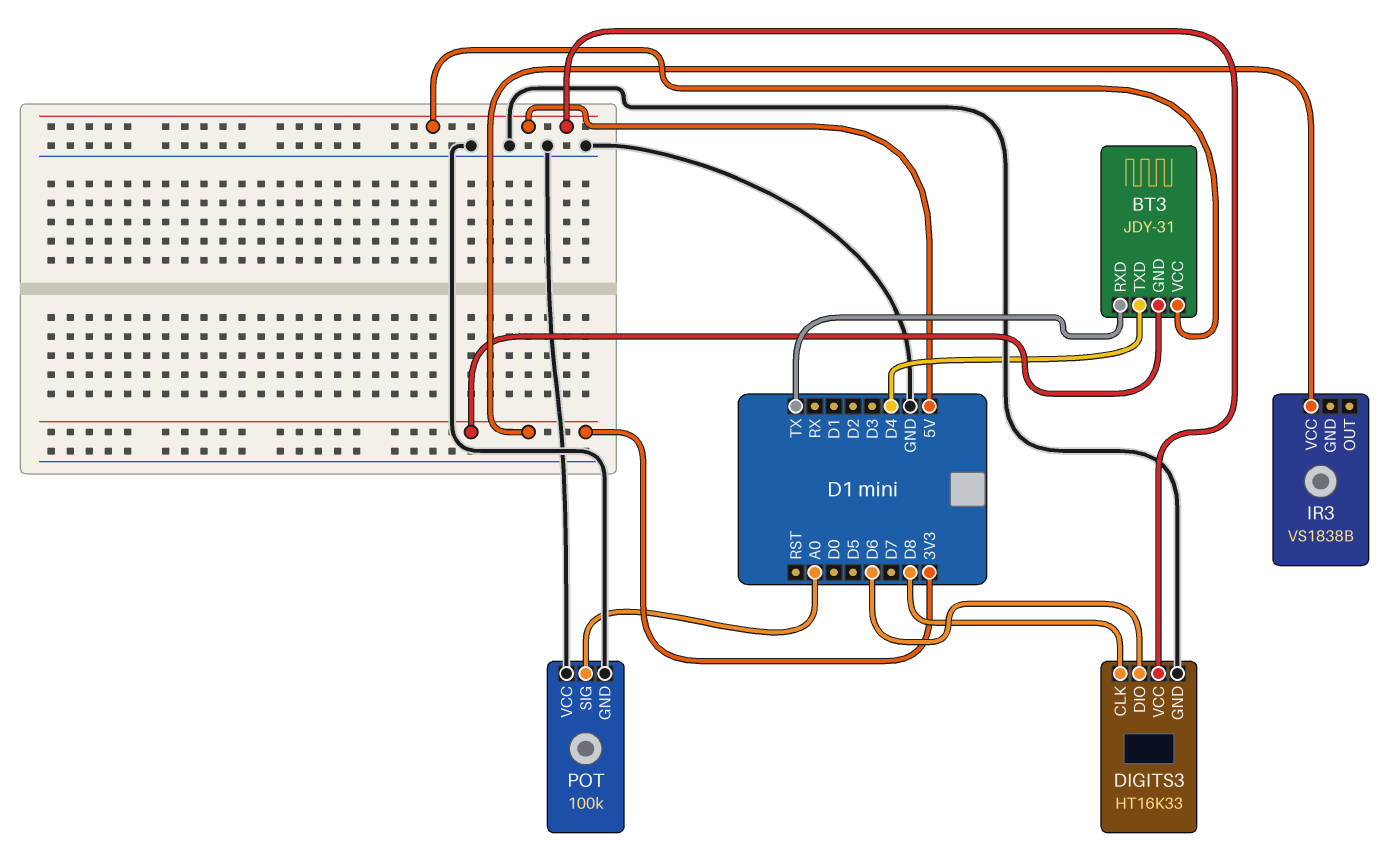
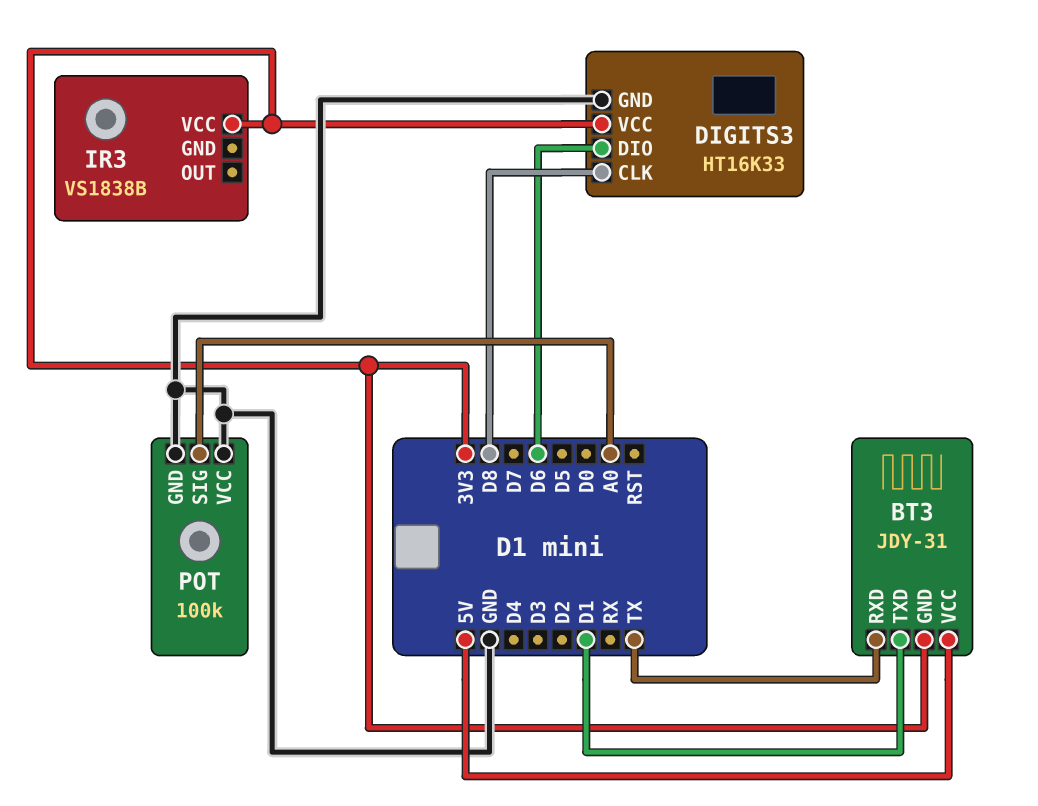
BT3 pin TXD: D4 -> D1
DIGITS3 pin VCC: 5V -> 3V3

